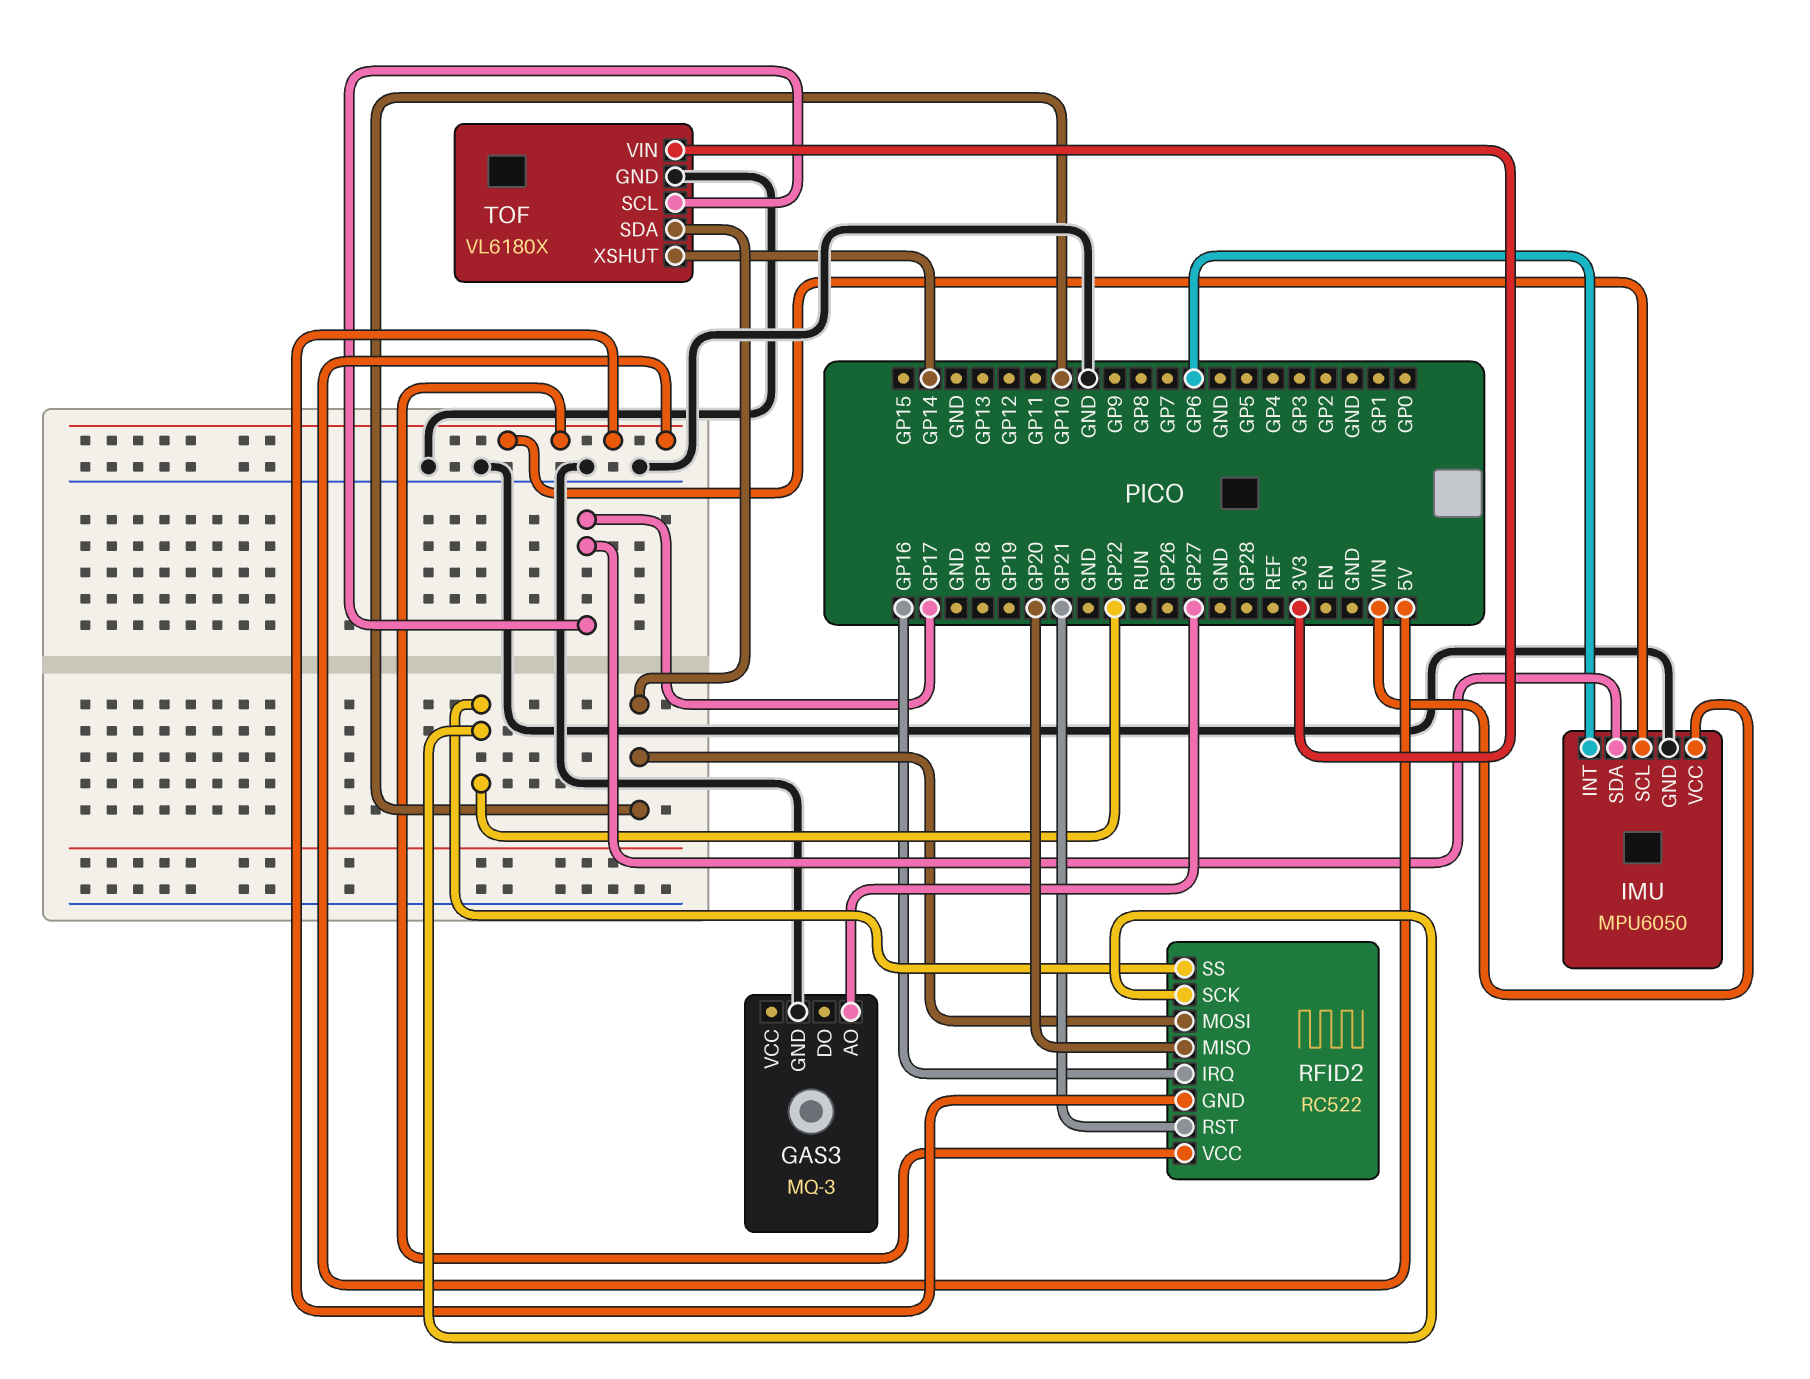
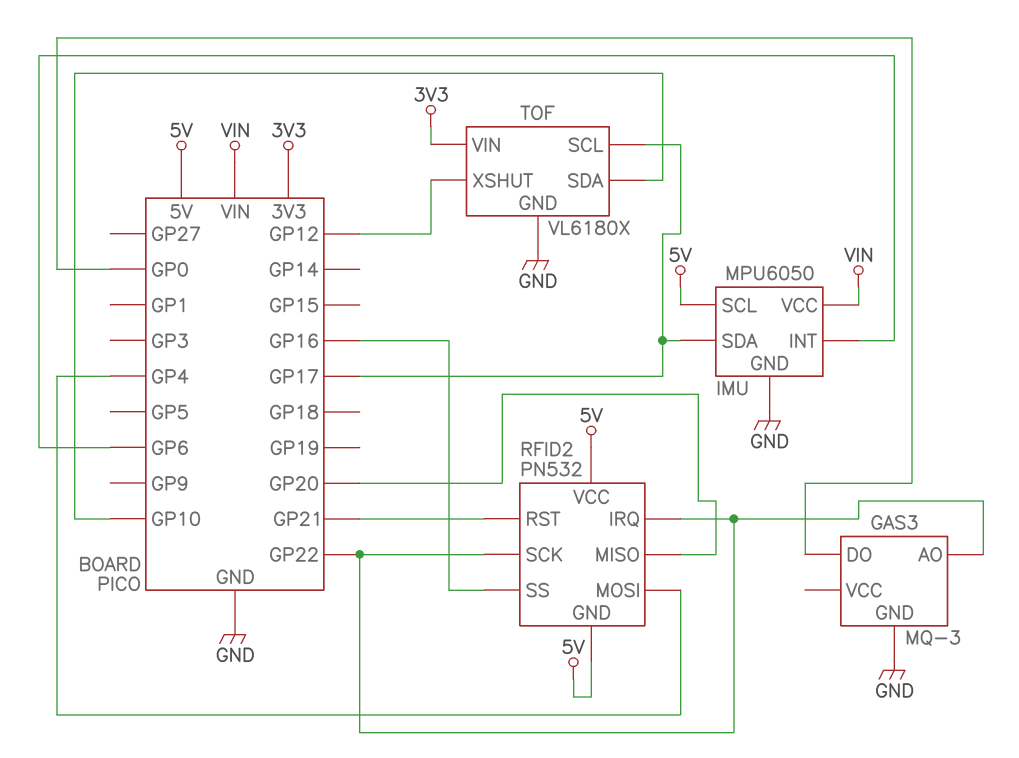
GAS3 pin AO: GP27 -> GP22
GAS3 pin DO: none -> GP0
RFID2: RC522 -> PN532
RFID2 pin IRQ: GP16 -> GP22
RFID2 pin MOSI: GP10 -> GP4
RFID2 pin SS: GP22 -> GP16
TOF pin XSHUT: GP14 -> GP12

